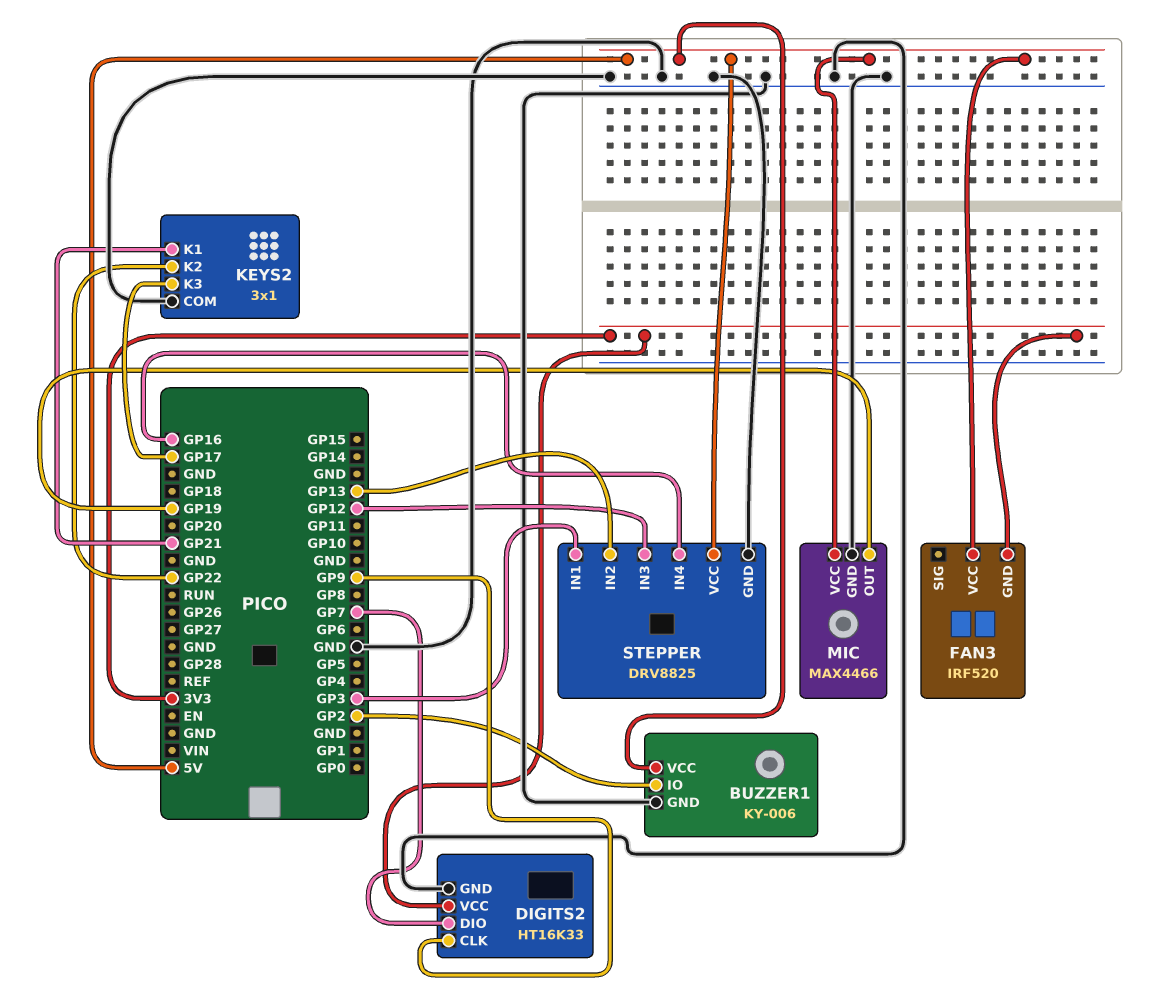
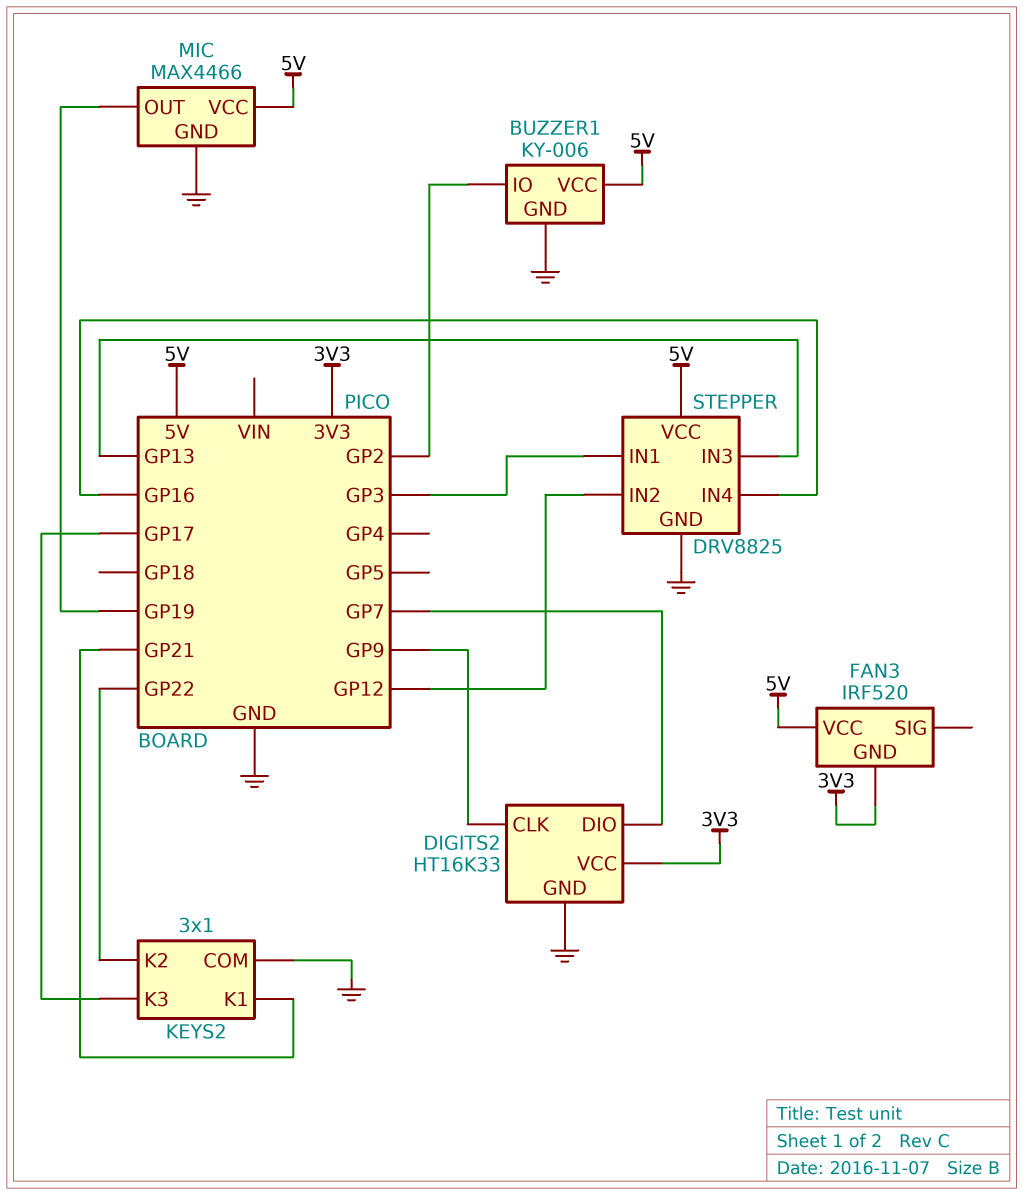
STEPPER pin IN2: GP13 -> GP12
STEPPER pin IN3: GP12 -> GP13

